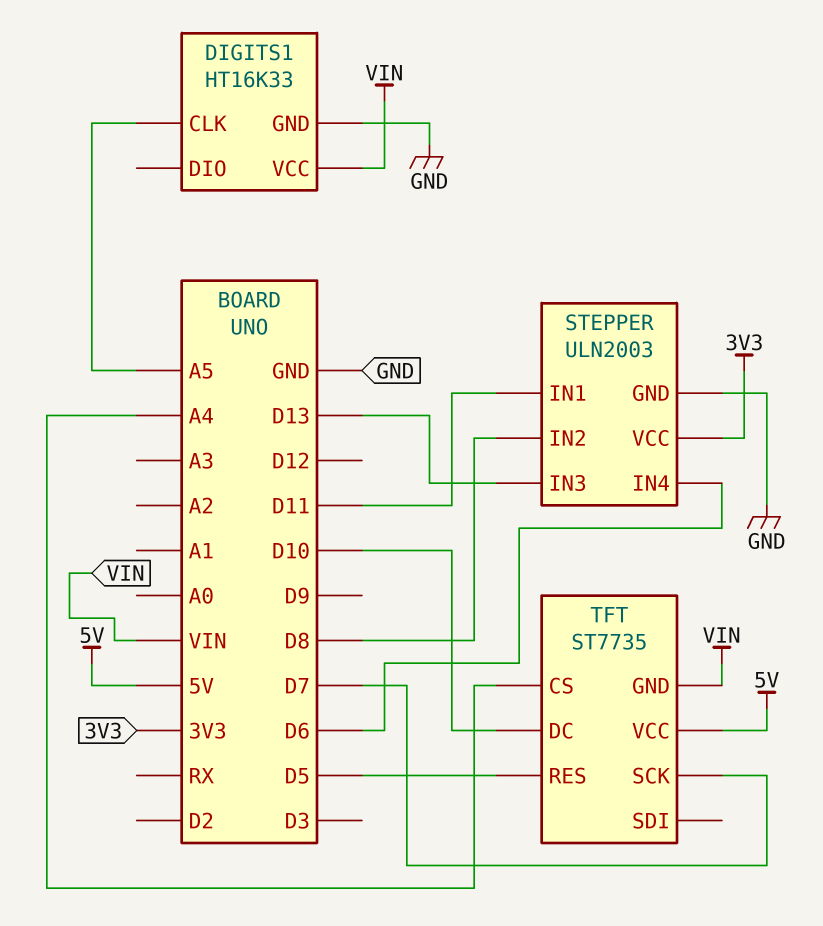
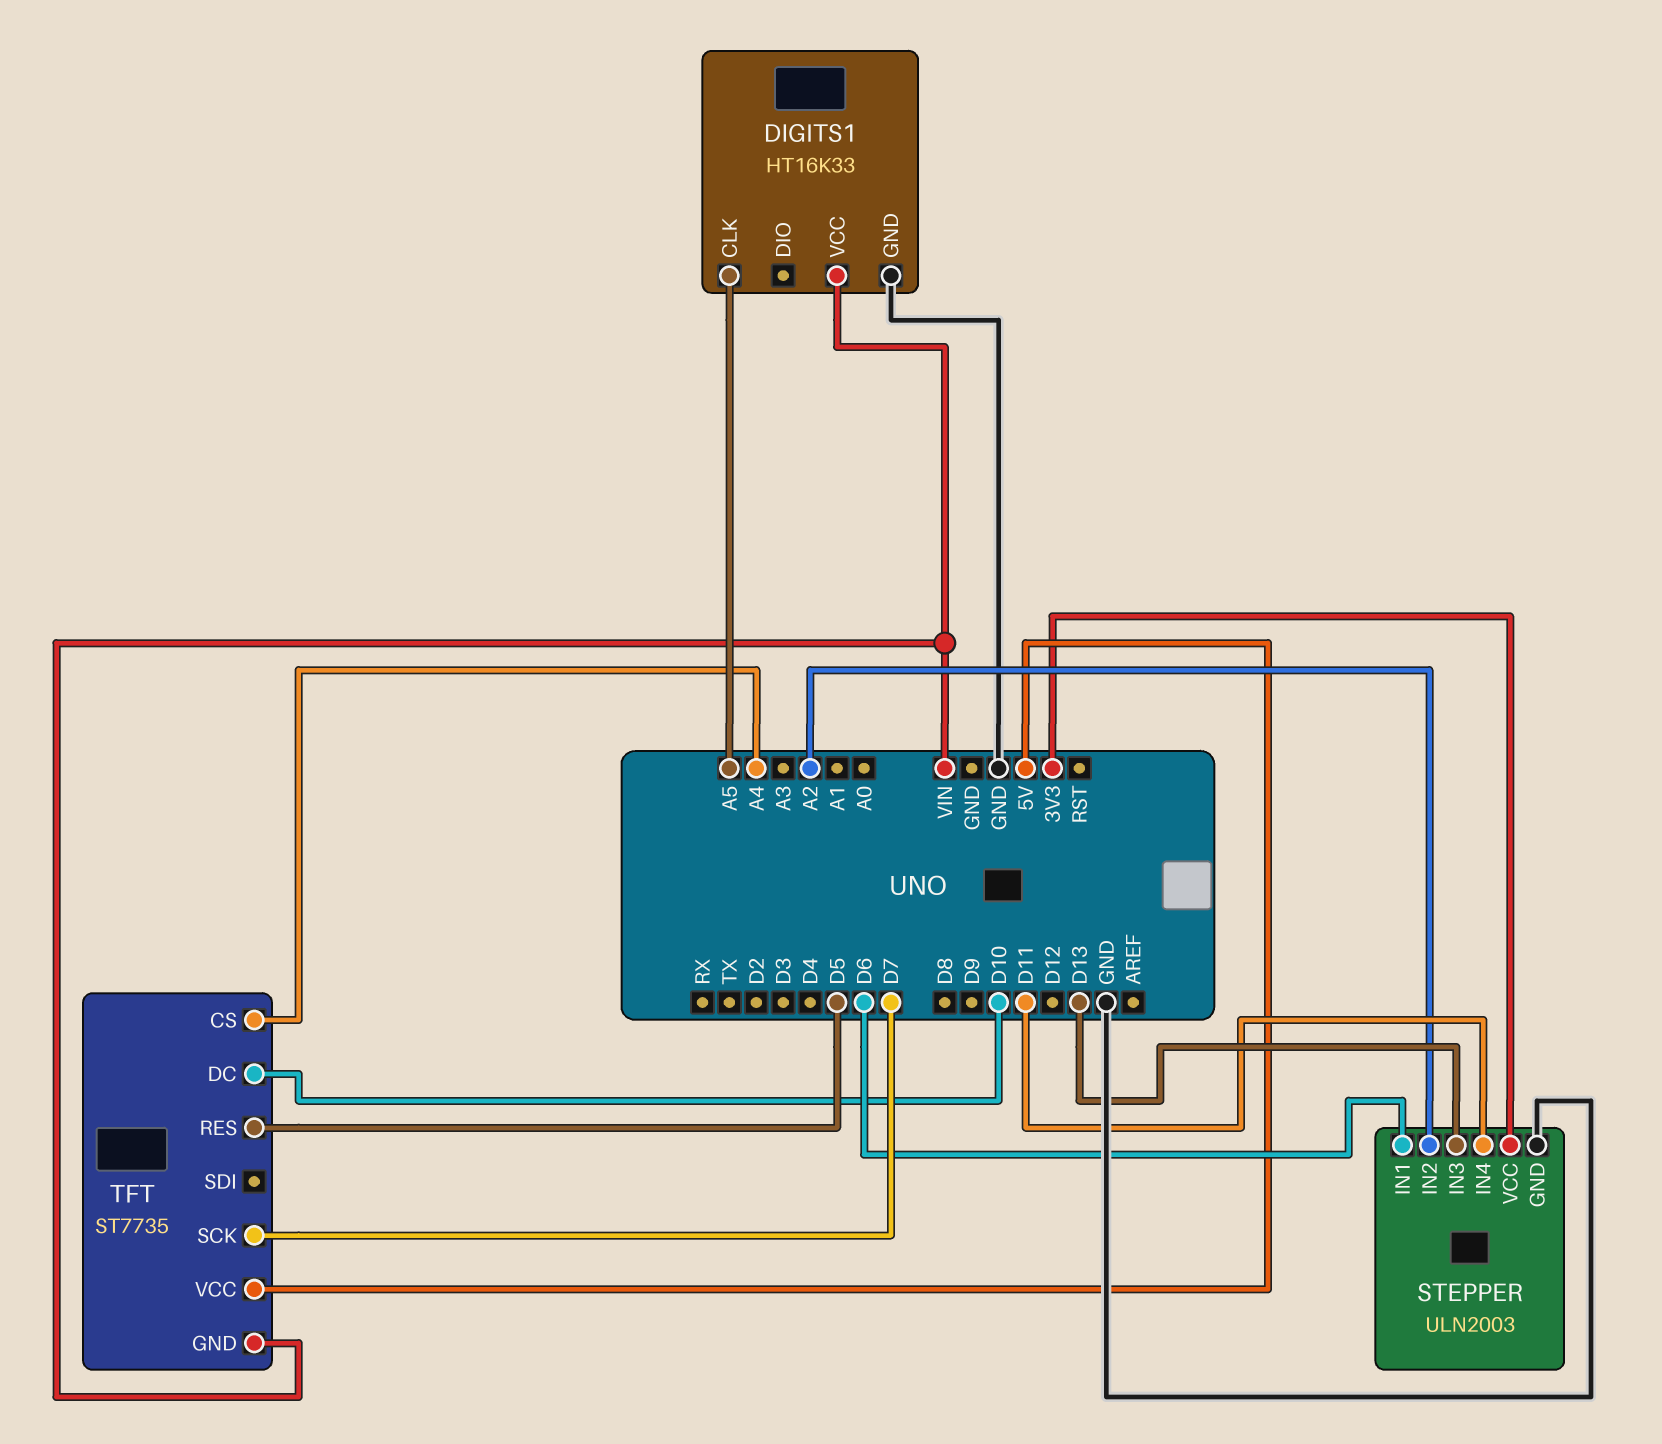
STEPPER pin IN1: D11 -> D6
STEPPER pin IN2: D8 -> A2
STEPPER pin IN4: D6 -> D11

